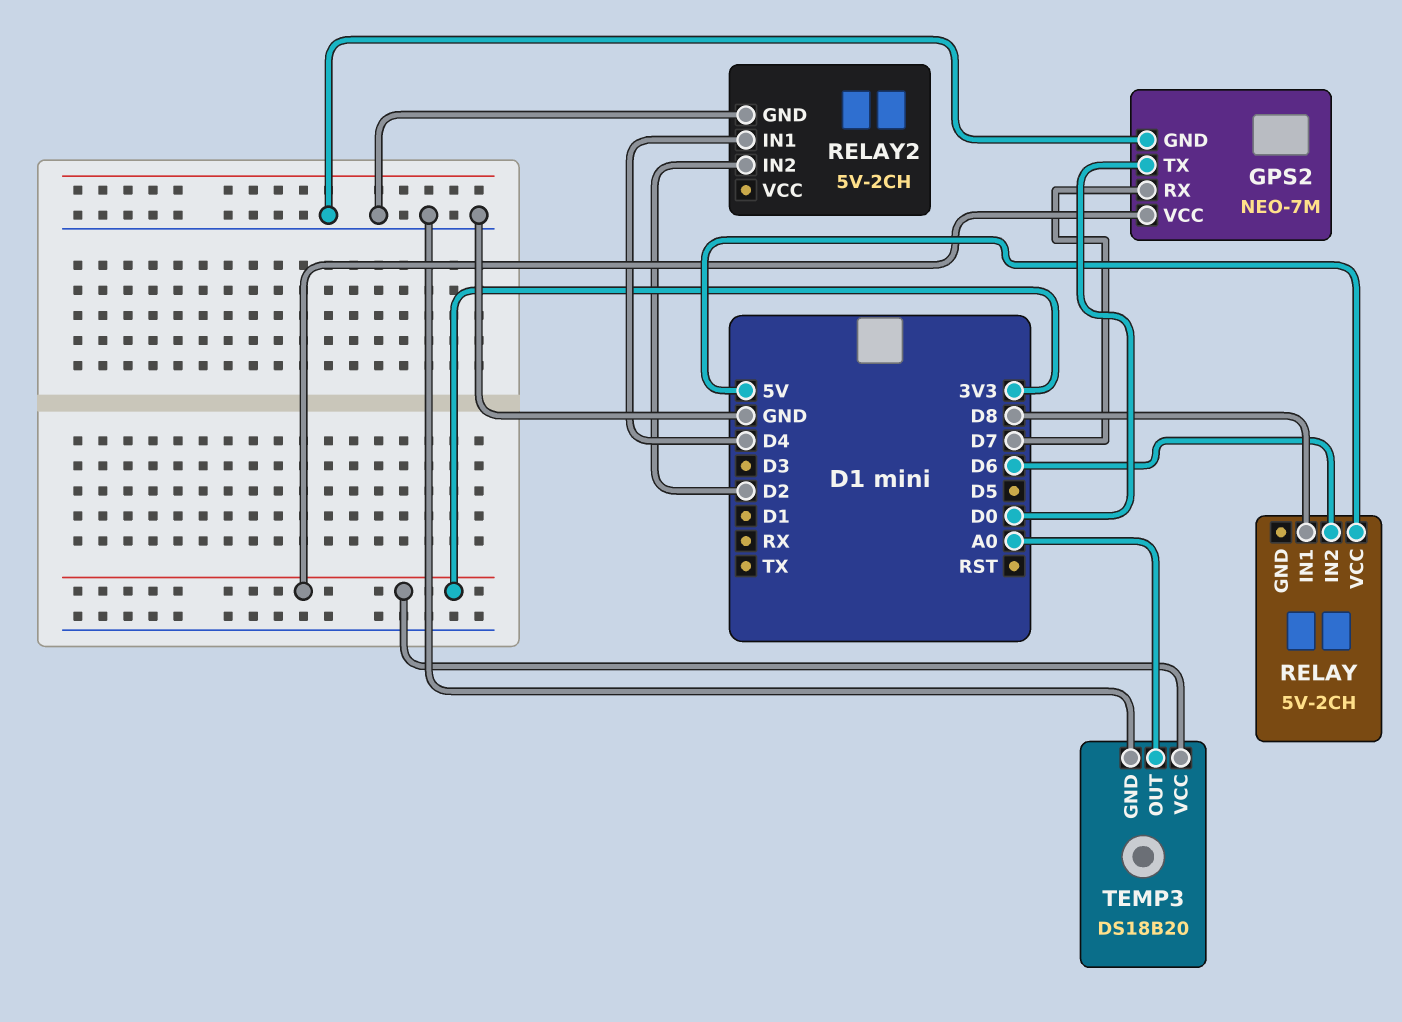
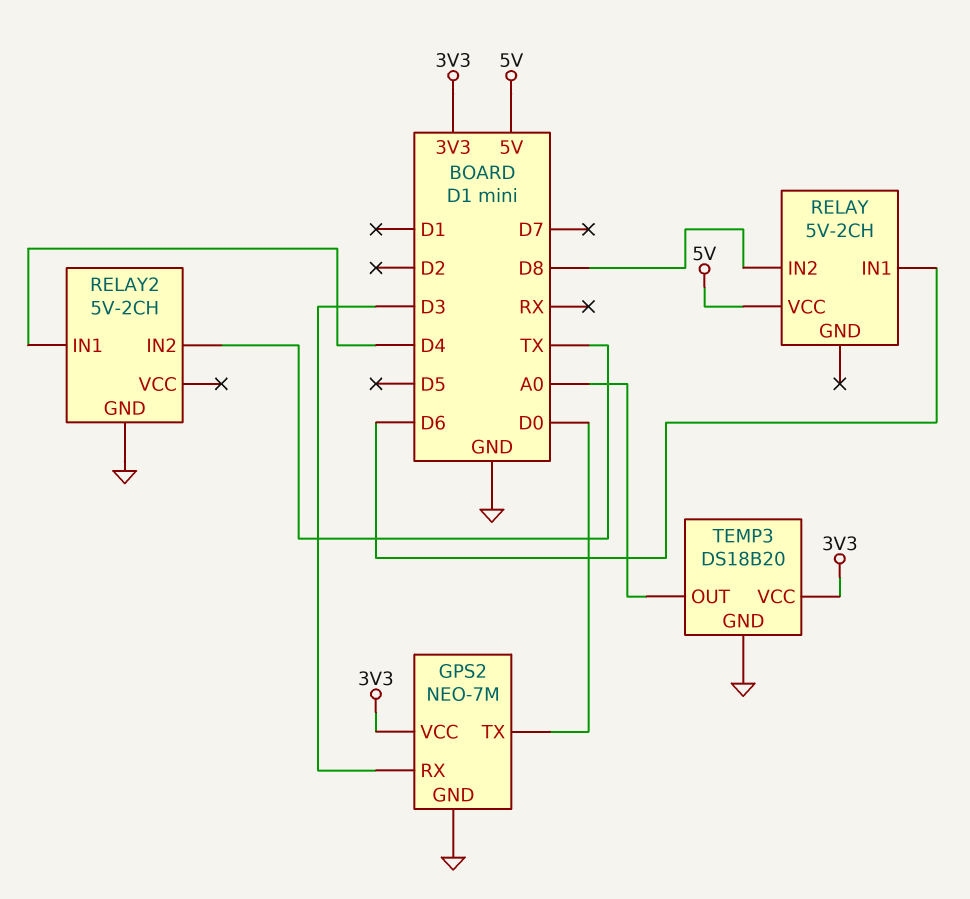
GPS2 pin RX: D7 -> D3
RELAY pin IN1: D8 -> D6
RELAY pin IN2: D6 -> D8
RELAY2 pin IN2: D2 -> TX

